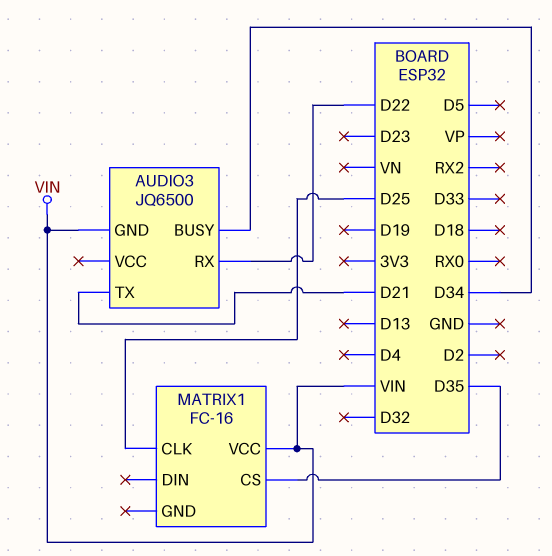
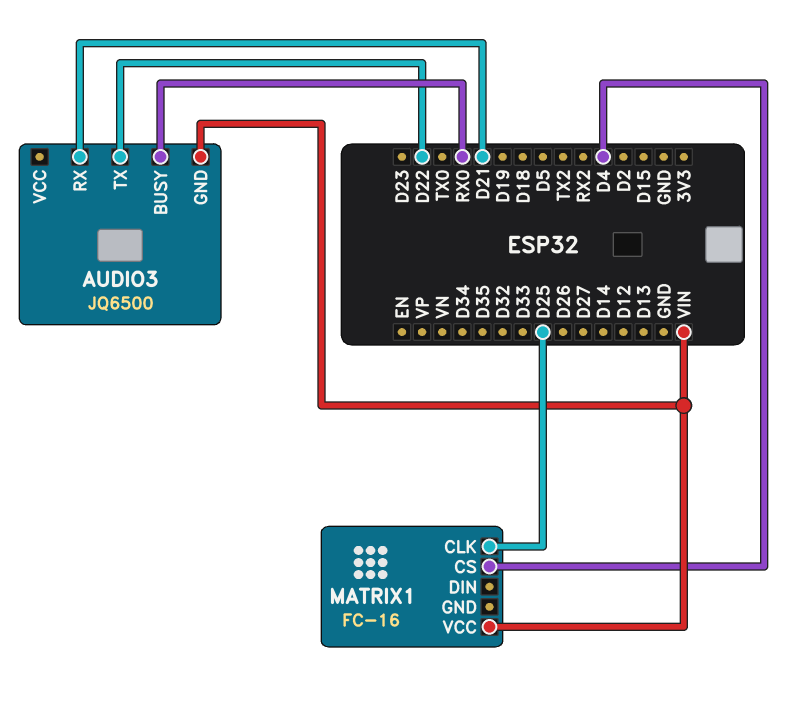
AUDIO3 pin BUSY: D34 -> RX0
AUDIO3 pin RX: D22 -> D21
AUDIO3 pin TX: D21 -> D22
MATRIX1 pin CS: D35 -> D4

